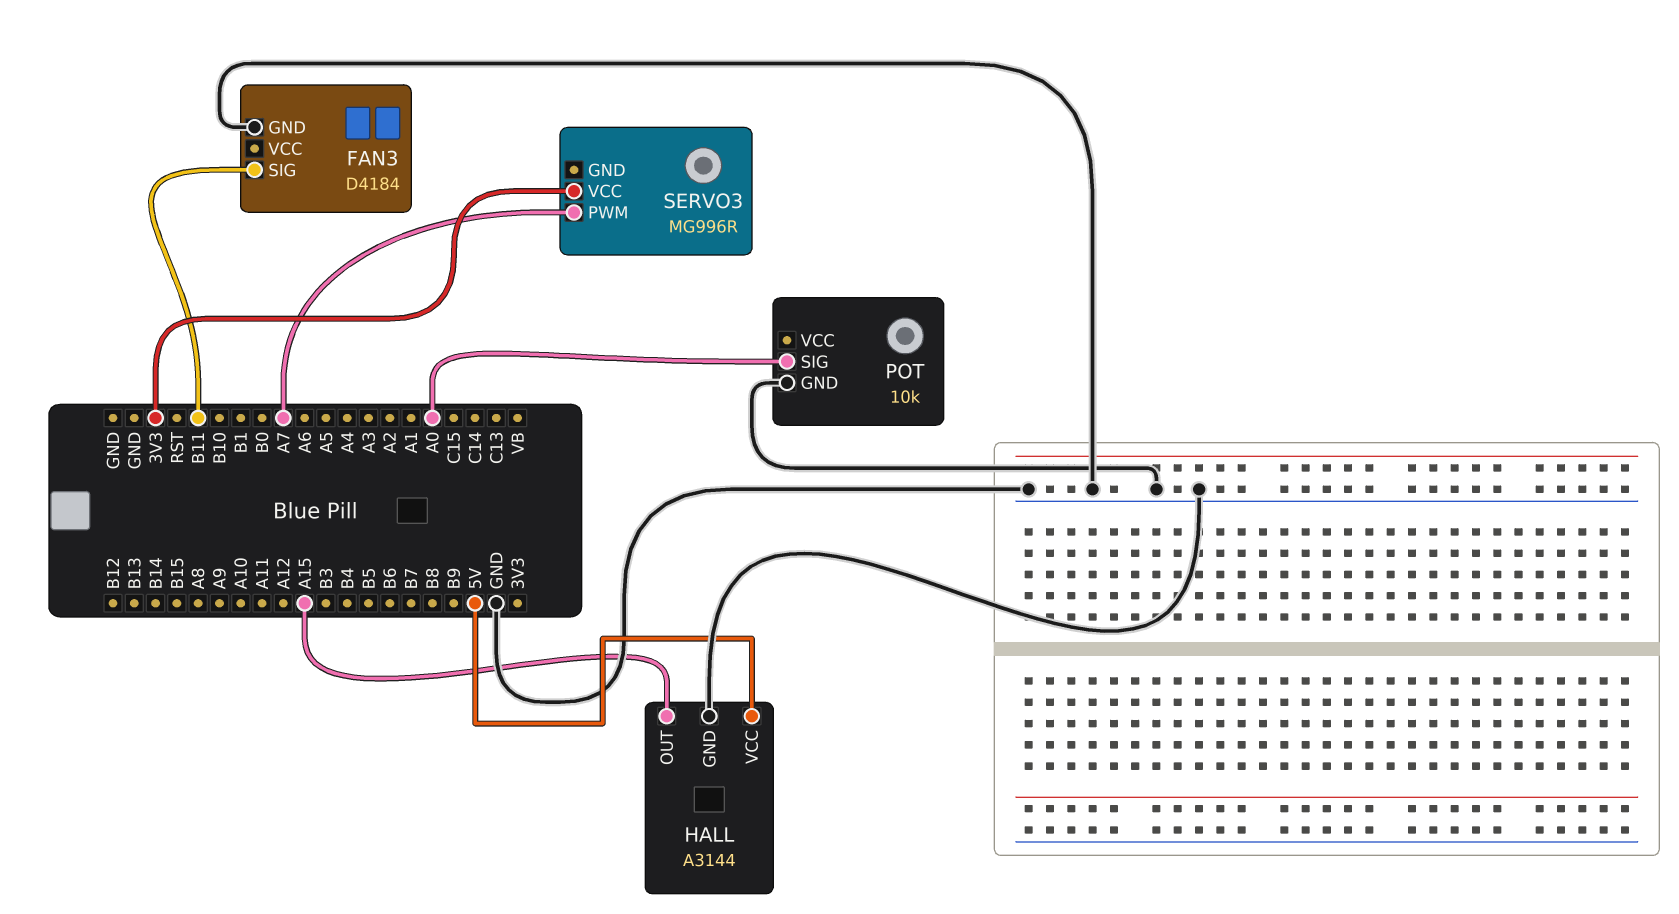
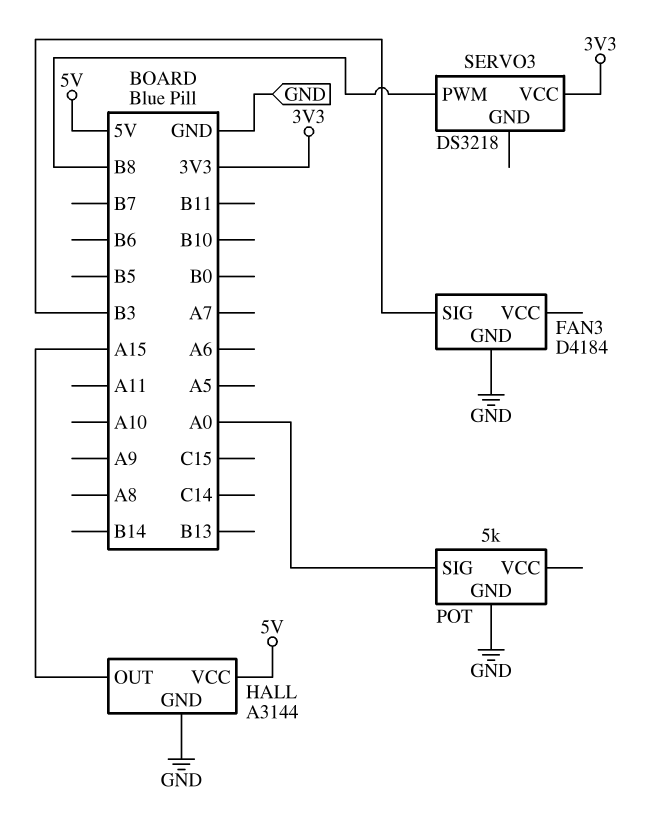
FAN3 pin SIG: B11 -> B3
POT: 10k -> 5k
SERVO3: MG996R -> DS3218
SERVO3 pin PWM: A7 -> B8

